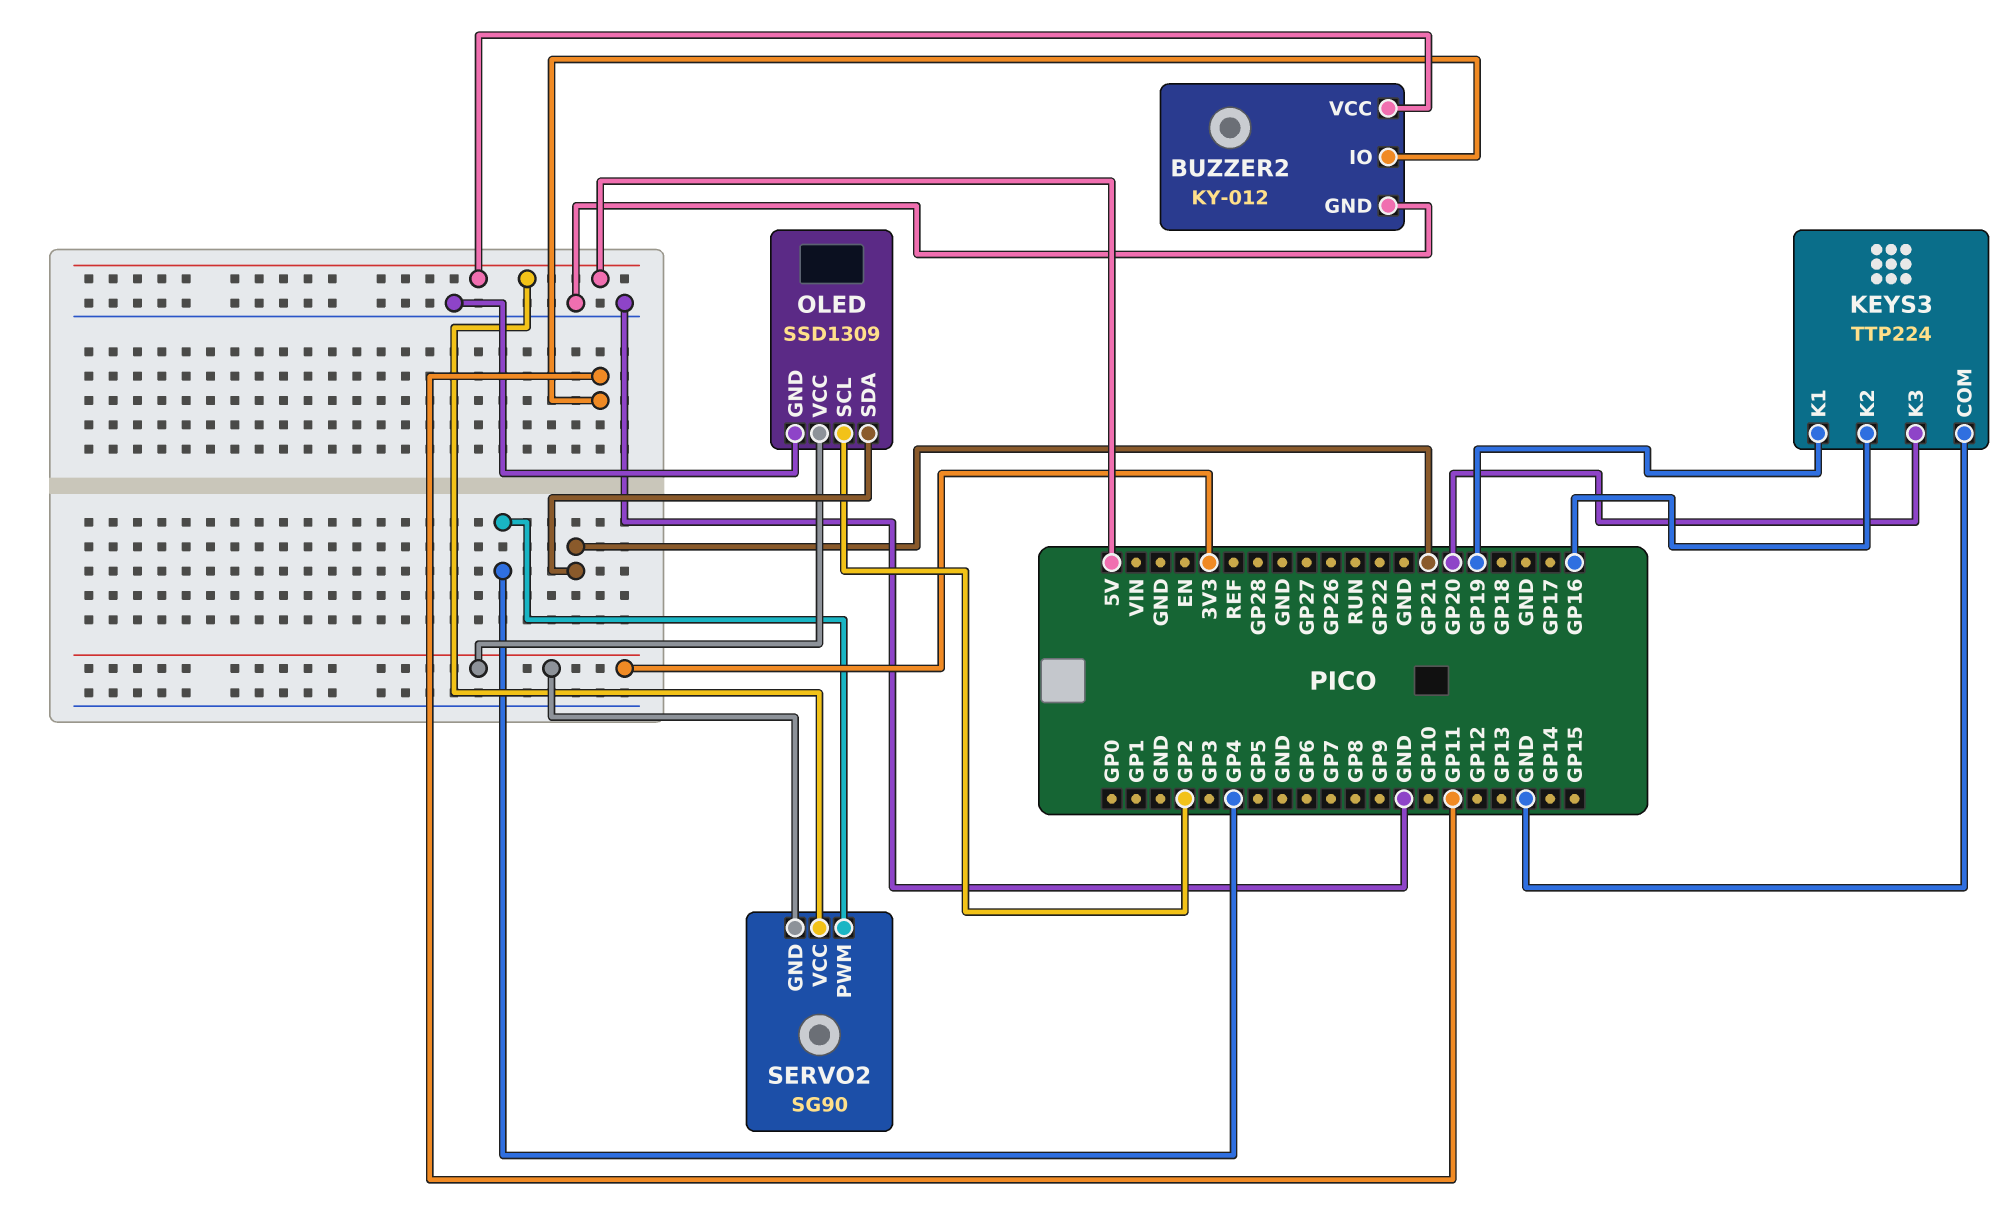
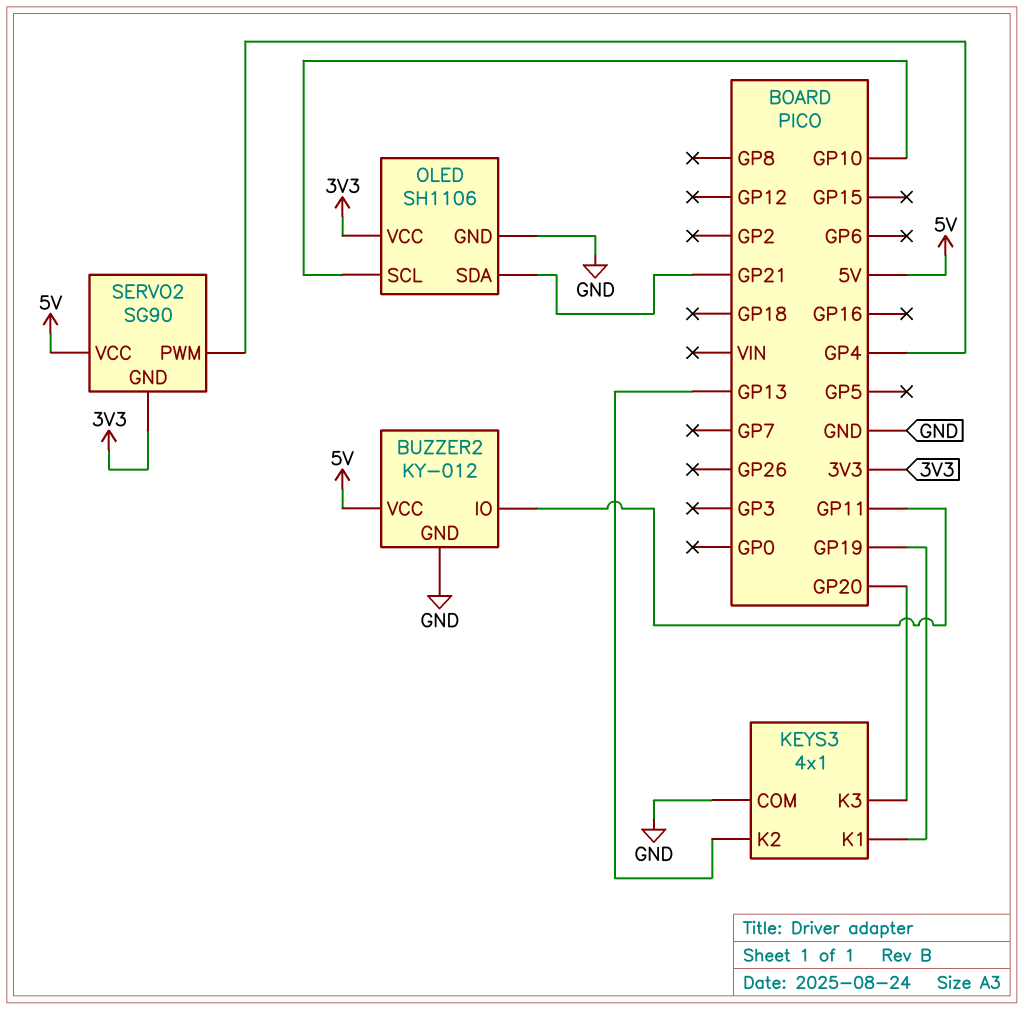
KEYS3: TTP224 -> 4x1
KEYS3 pin K2: GP16 -> GP13
OLED: SSD1309 -> SH1106
OLED pin SCL: GP2 -> GP10

